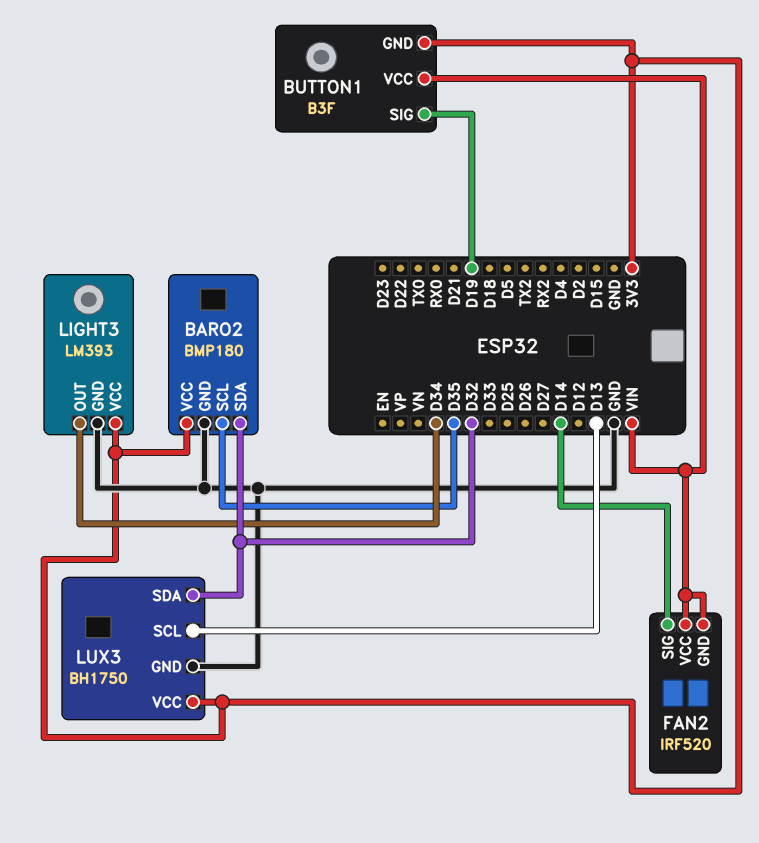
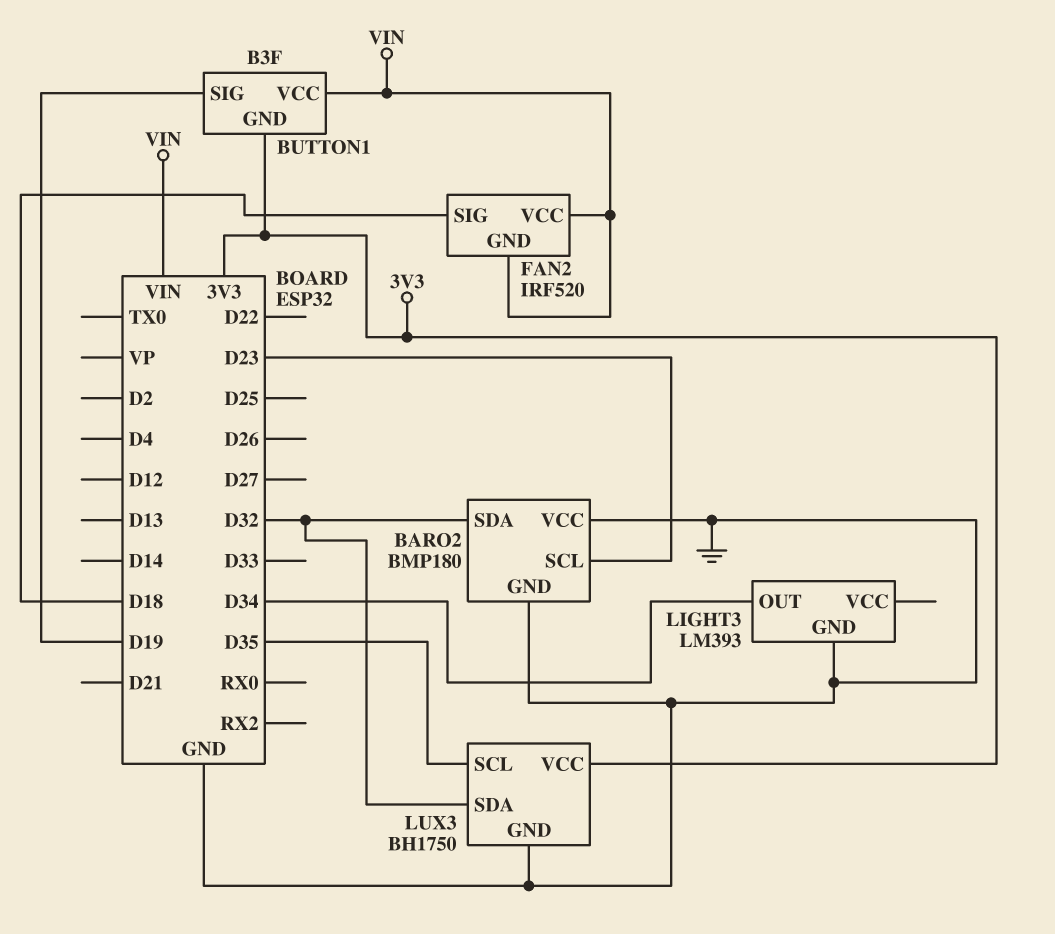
BARO2 pin SCL: D35 -> D23
BARO2 pin VCC: 3V3 -> GND
FAN2 pin SIG: D14 -> D18
LIGHT3 pin VCC: 3V3 -> none
LUX3 pin SCL: D13 -> D35

